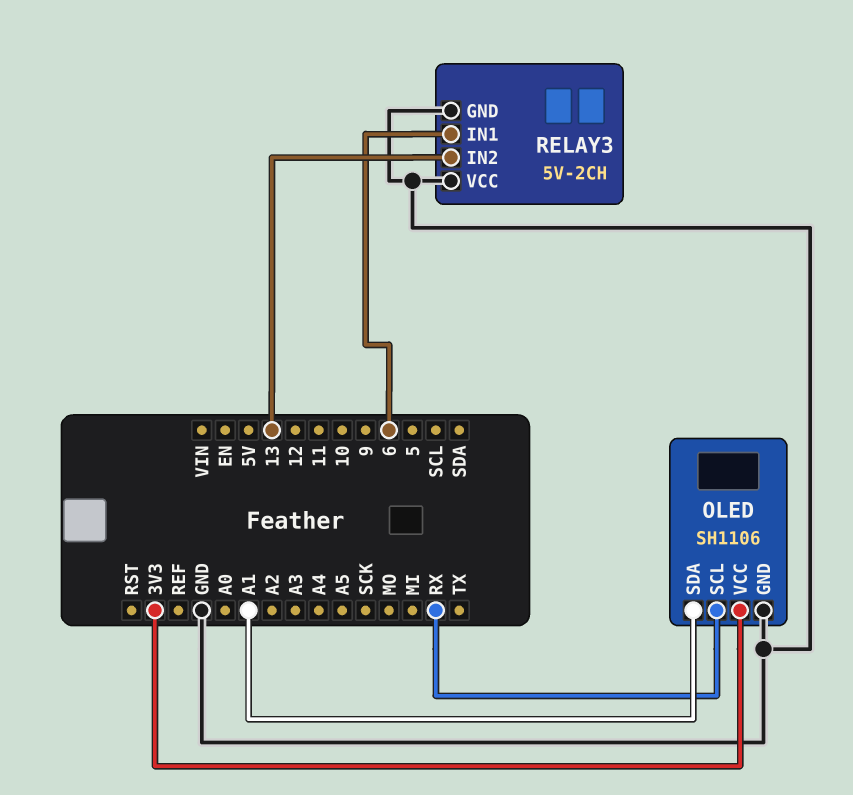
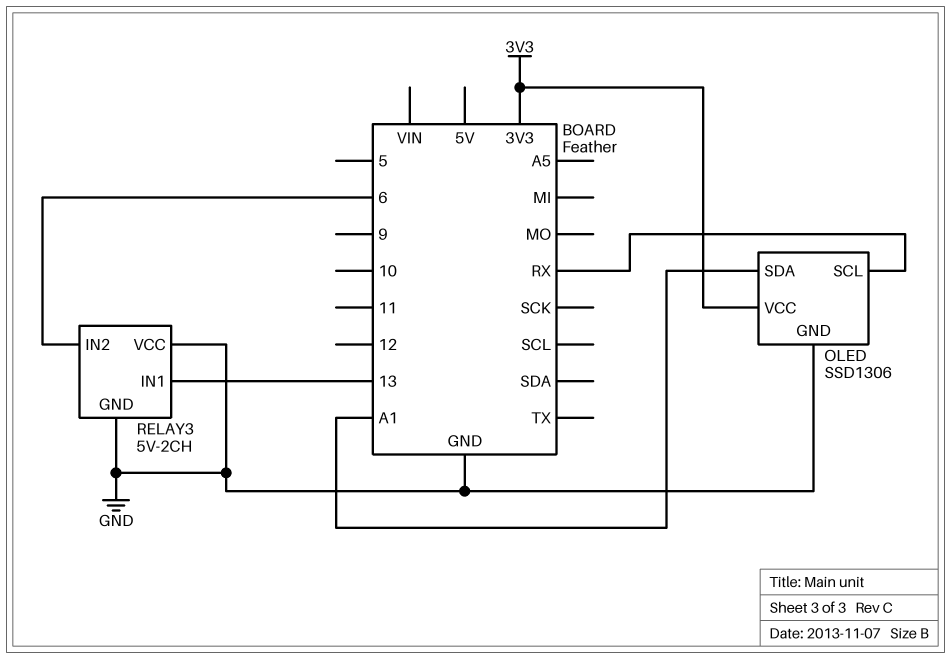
OLED: SH1106 -> SSD1306
RELAY3 pin IN1: 6 -> 13
RELAY3 pin IN2: 13 -> 6

